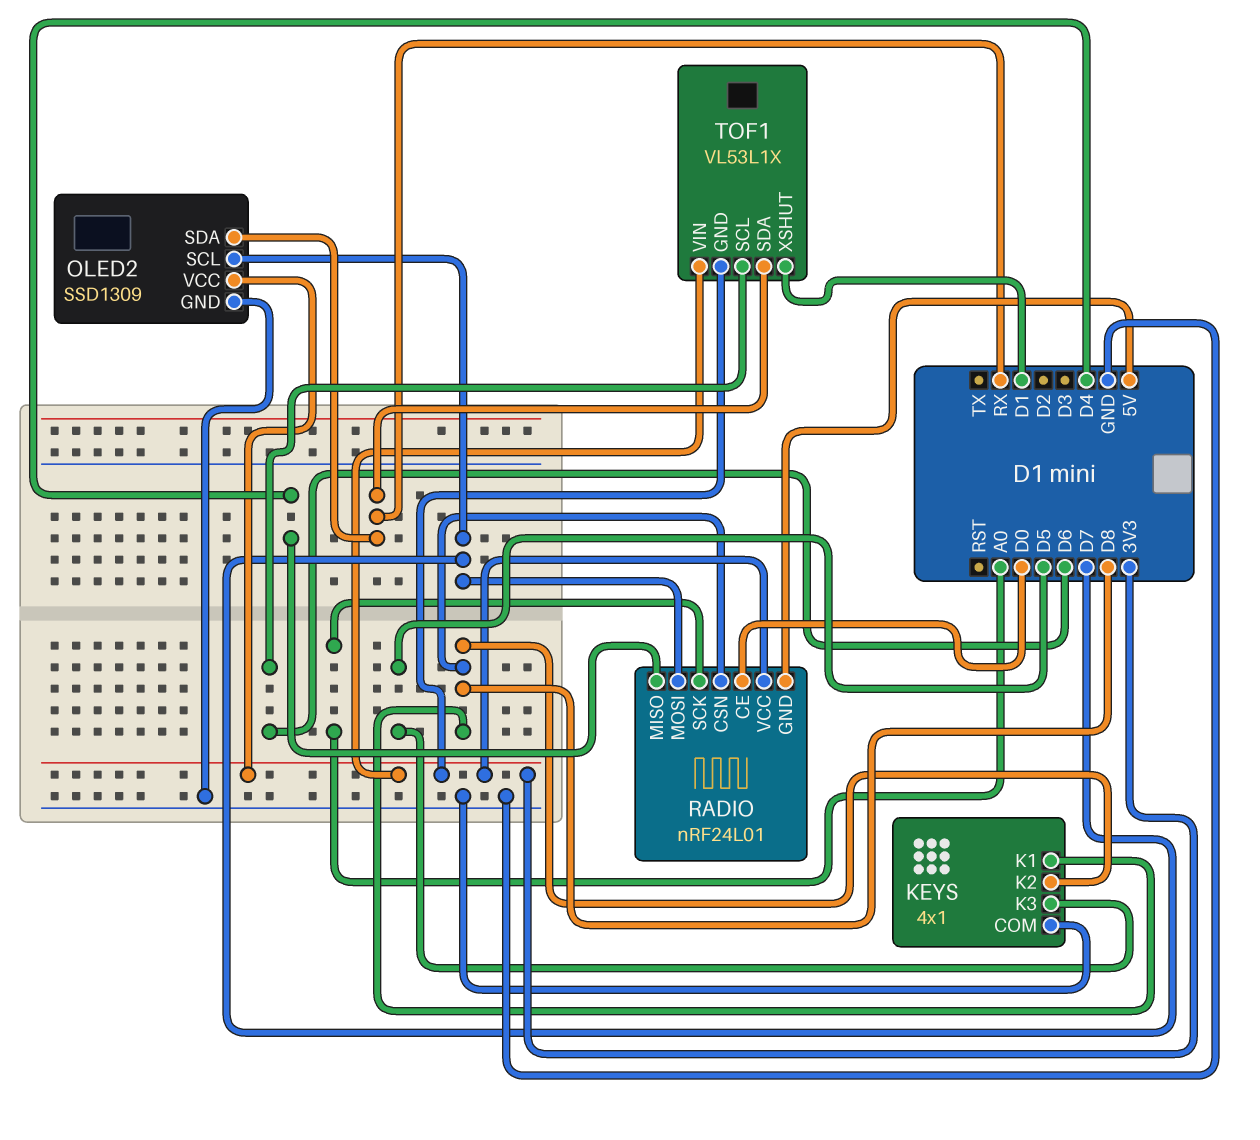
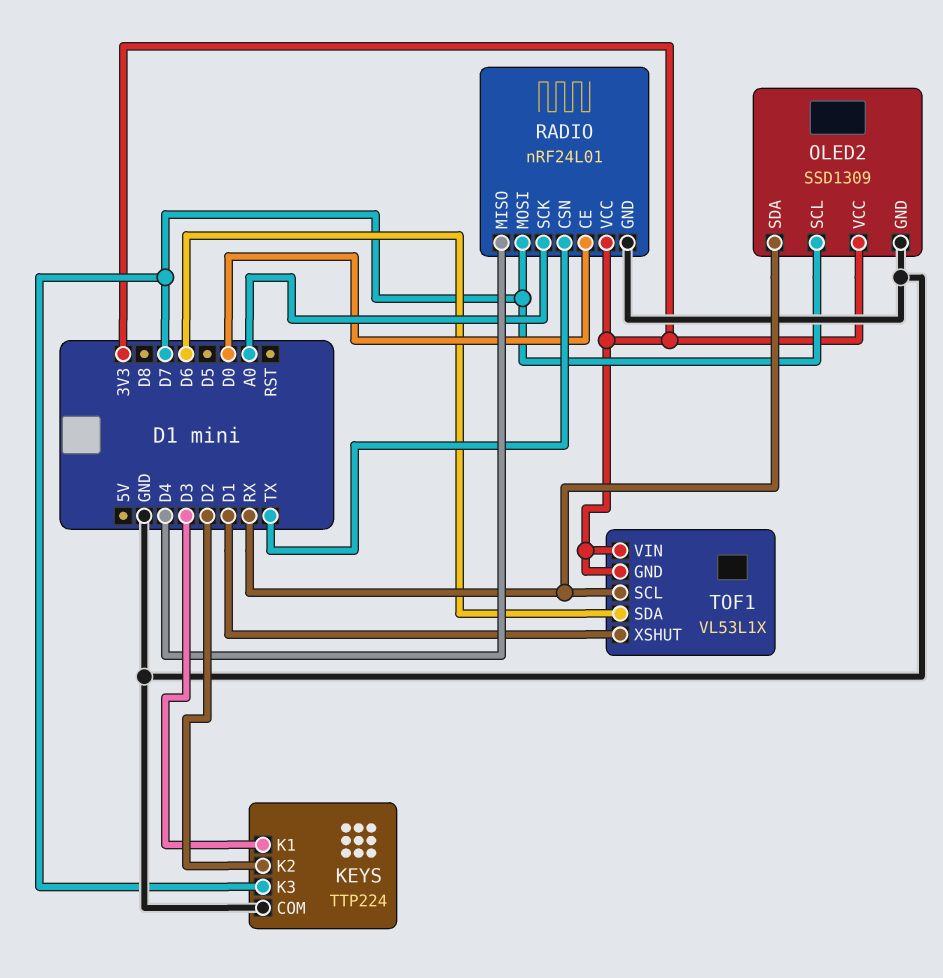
KEYS: 4x1 -> TTP224
KEYS pin K1: D8 -> D3
KEYS pin K2: D8 -> D2
KEYS pin K3: D5 -> D7
RADIO pin CSN: D8 -> TX
RADIO pin GND: 5V -> GND
TOF1 pin SCL: D6 -> RX
TOF1 pin SDA: RX -> D6

